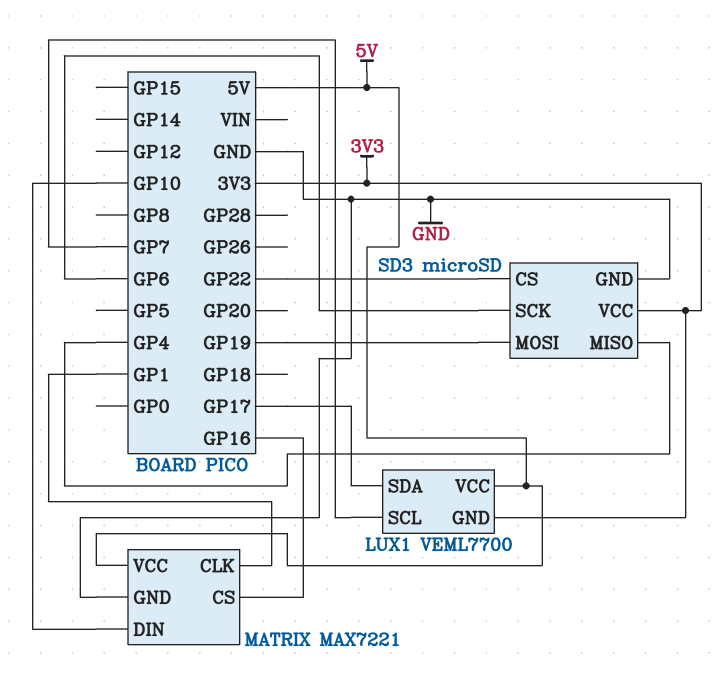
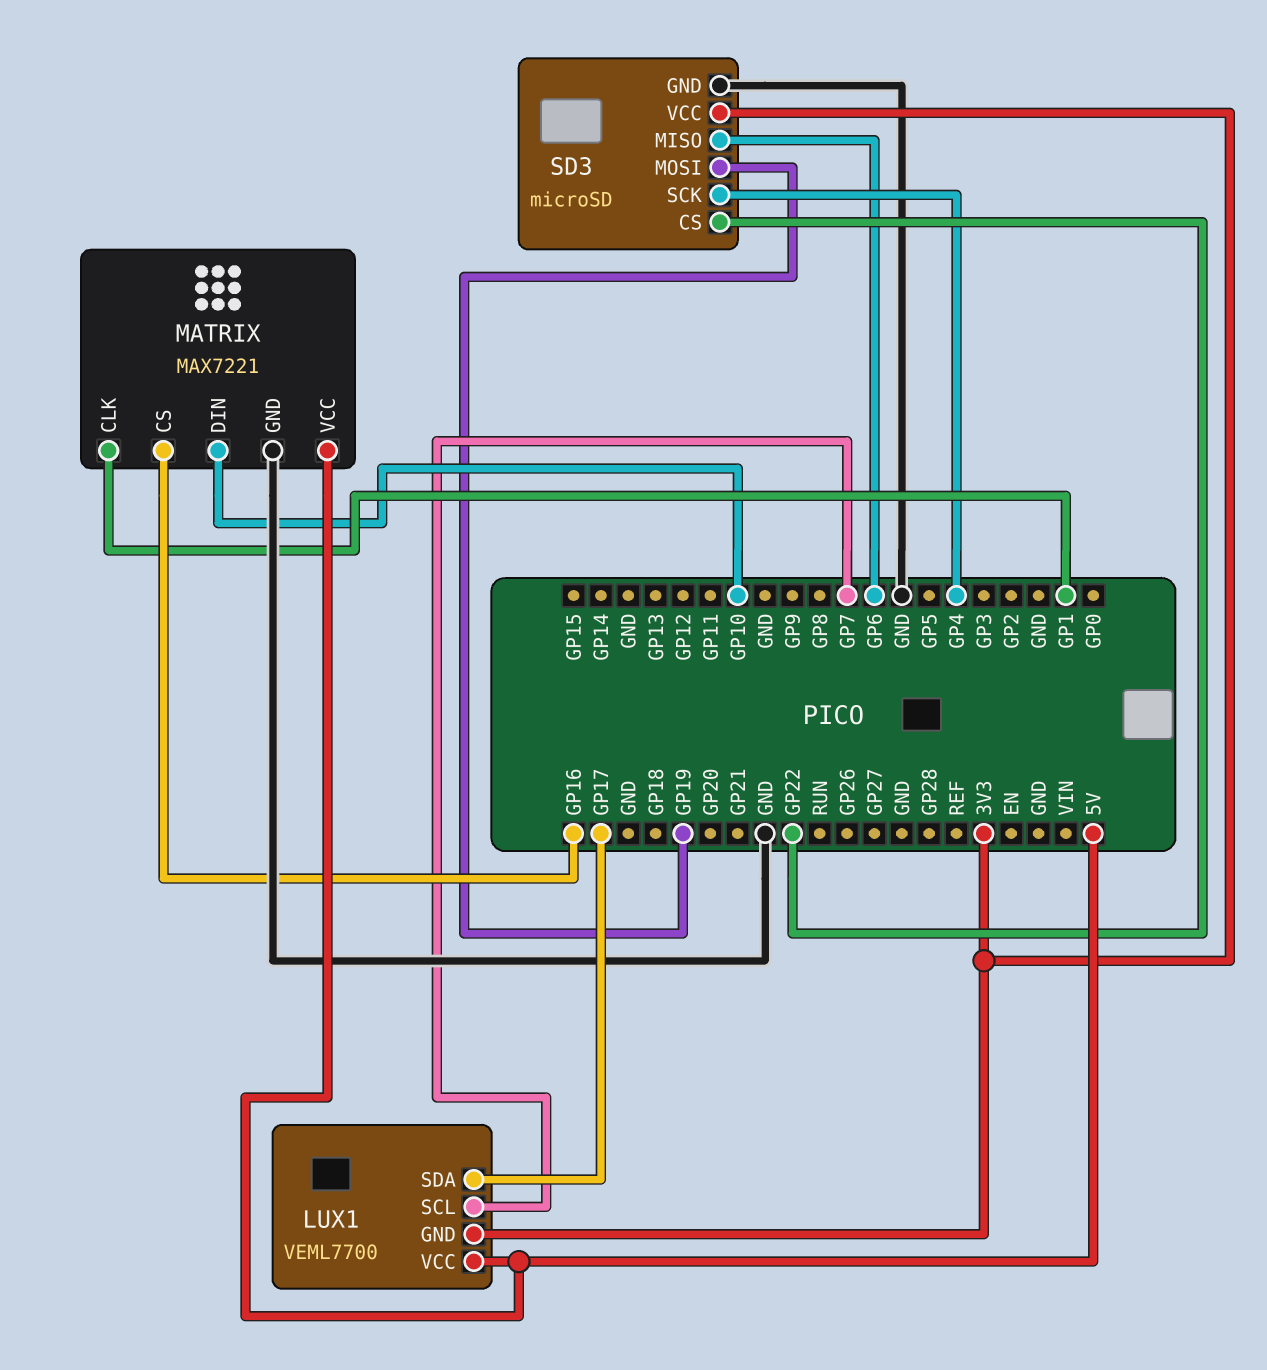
SD3 pin MISO: GP4 -> GP6
SD3 pin SCK: GP6 -> GP4

